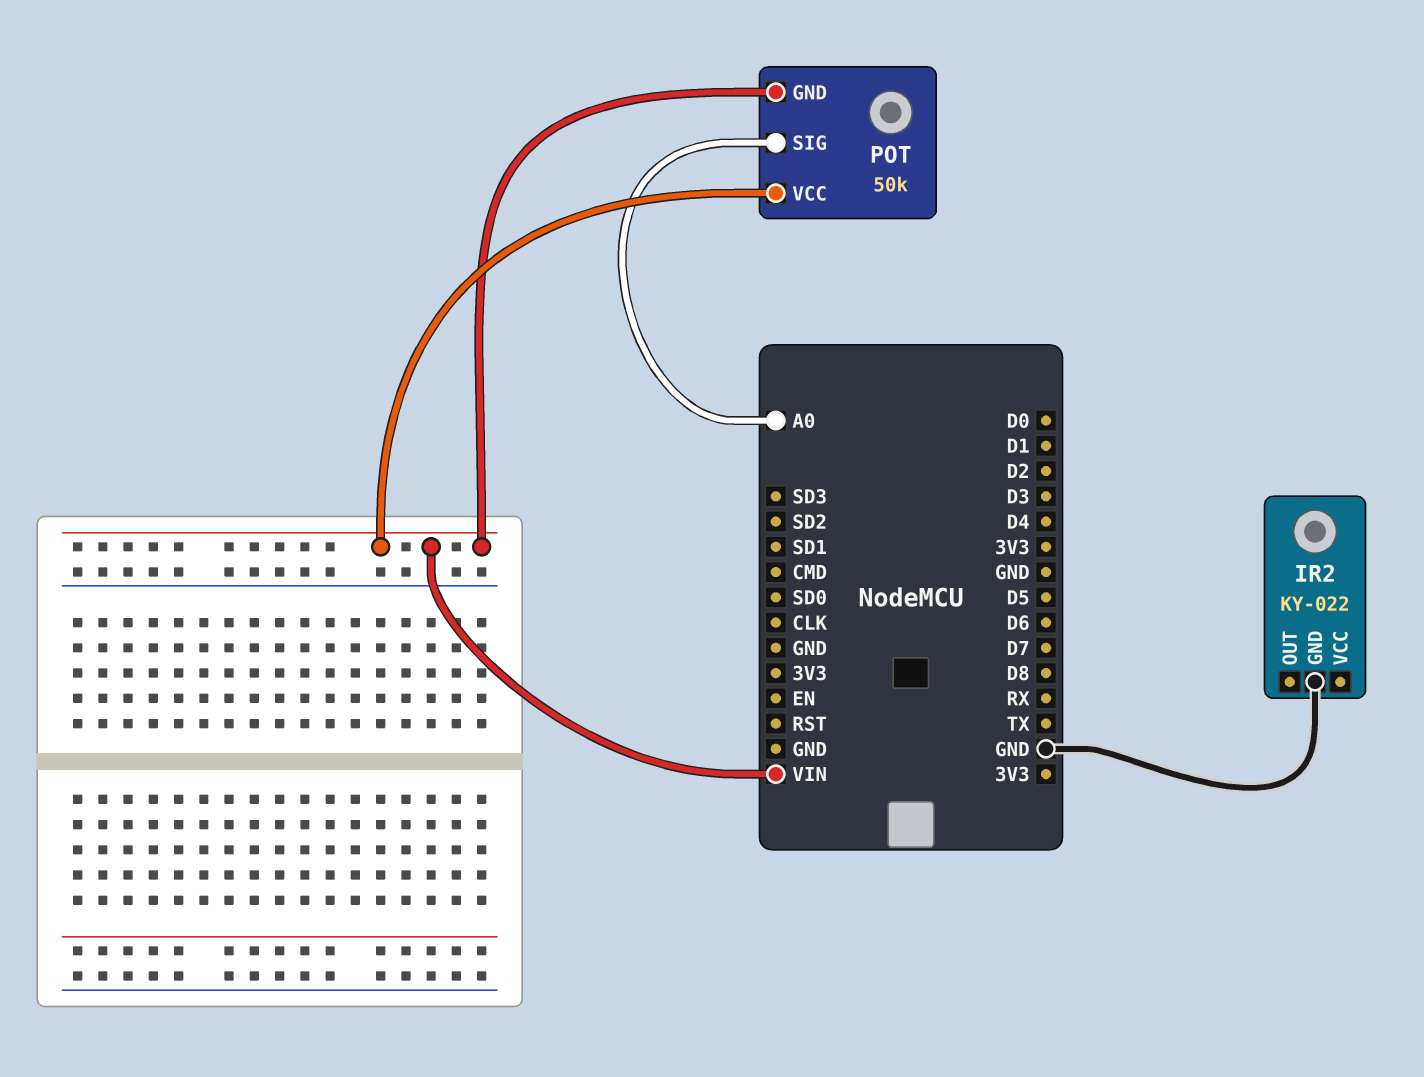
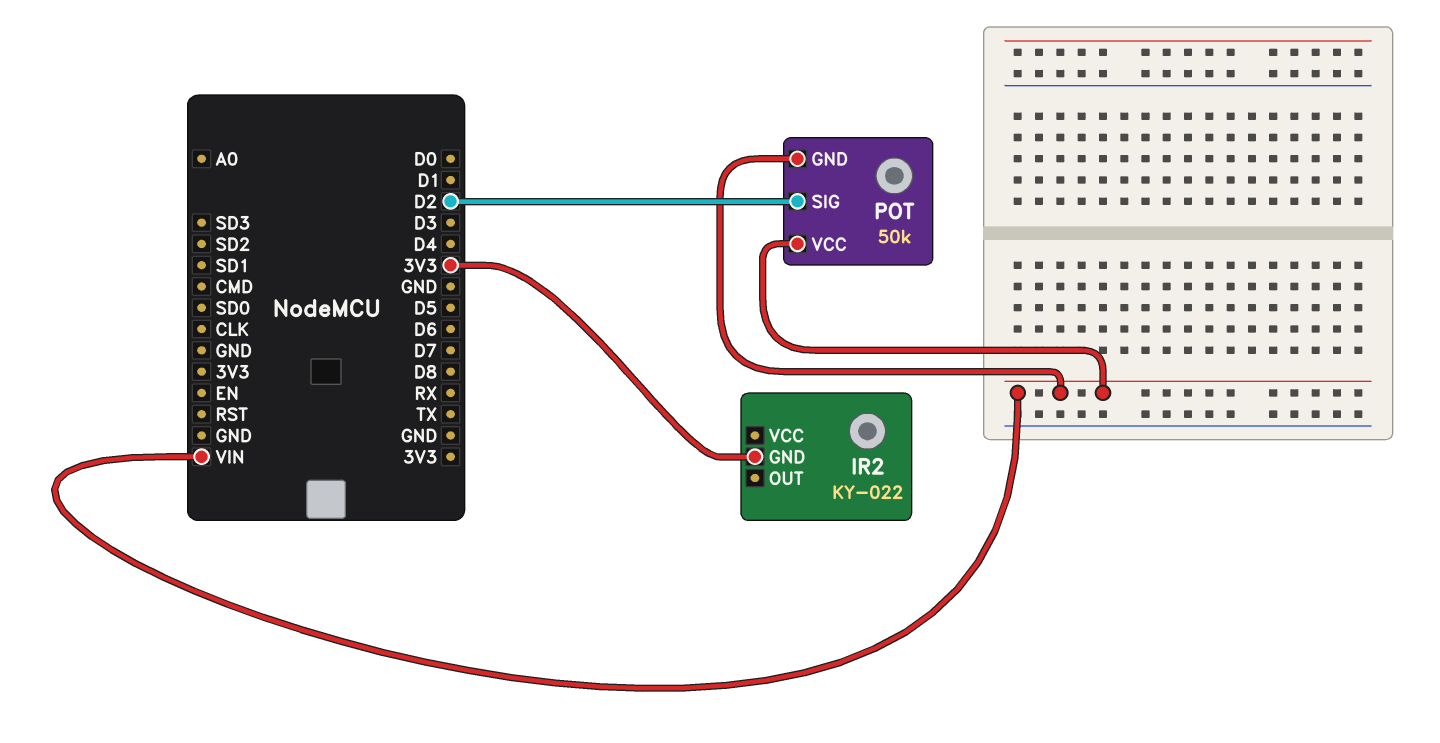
IR2 pin GND: GND -> 3V3
POT pin SIG: A0 -> D2

